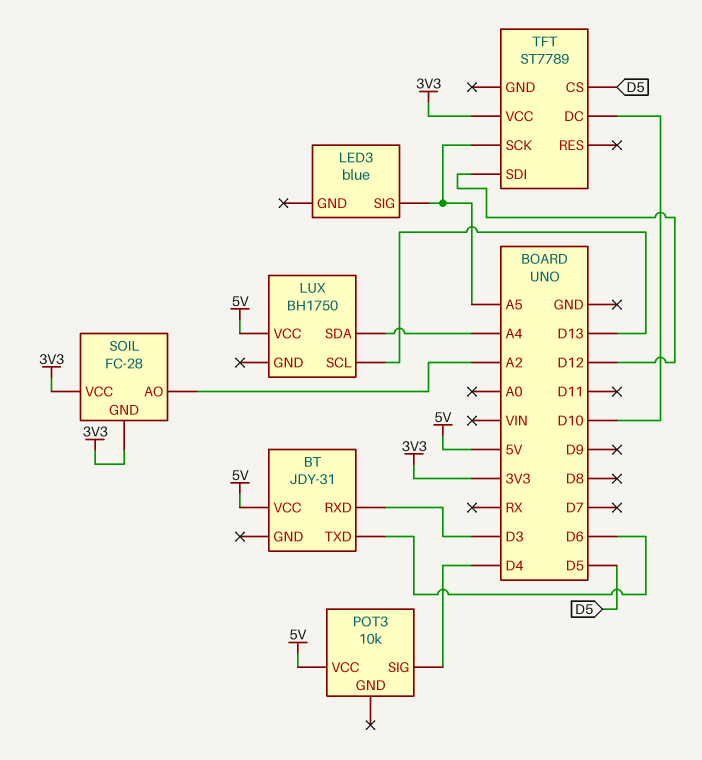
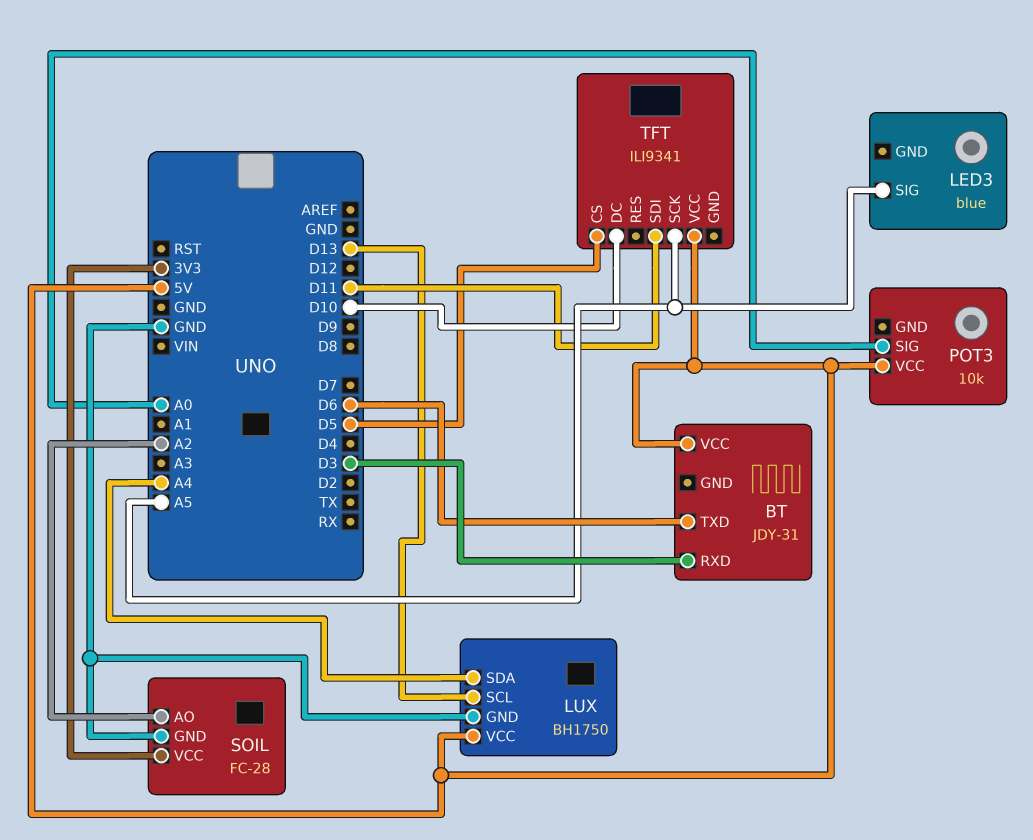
LUX pin GND: none -> GND
POT3 pin SIG: D4 -> A0
SOIL pin GND: 3V3 -> GND
TFT: ST7789 -> ILI9341
TFT pin SDI: D12 -> D11
TFT pin VCC: 3V3 -> 5V

